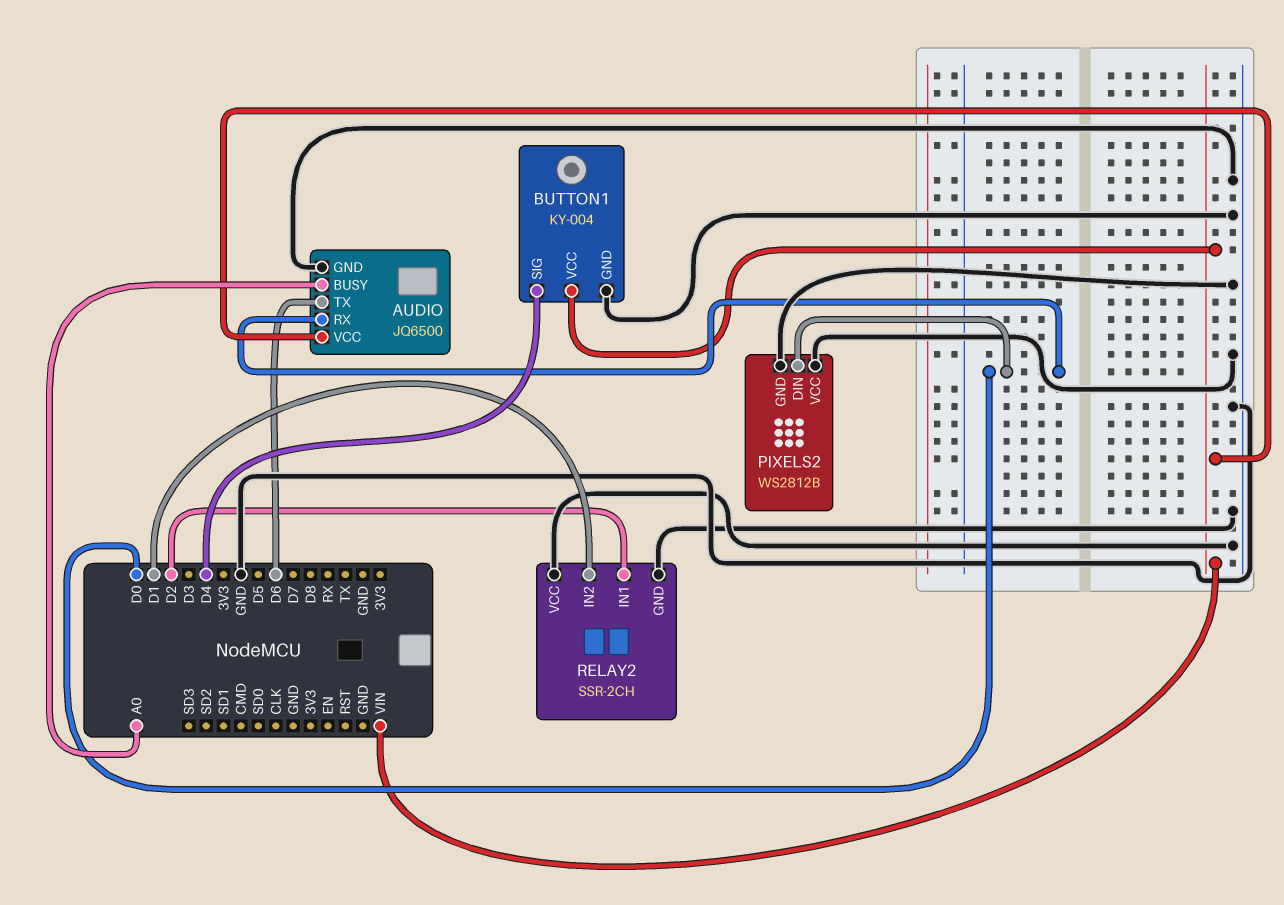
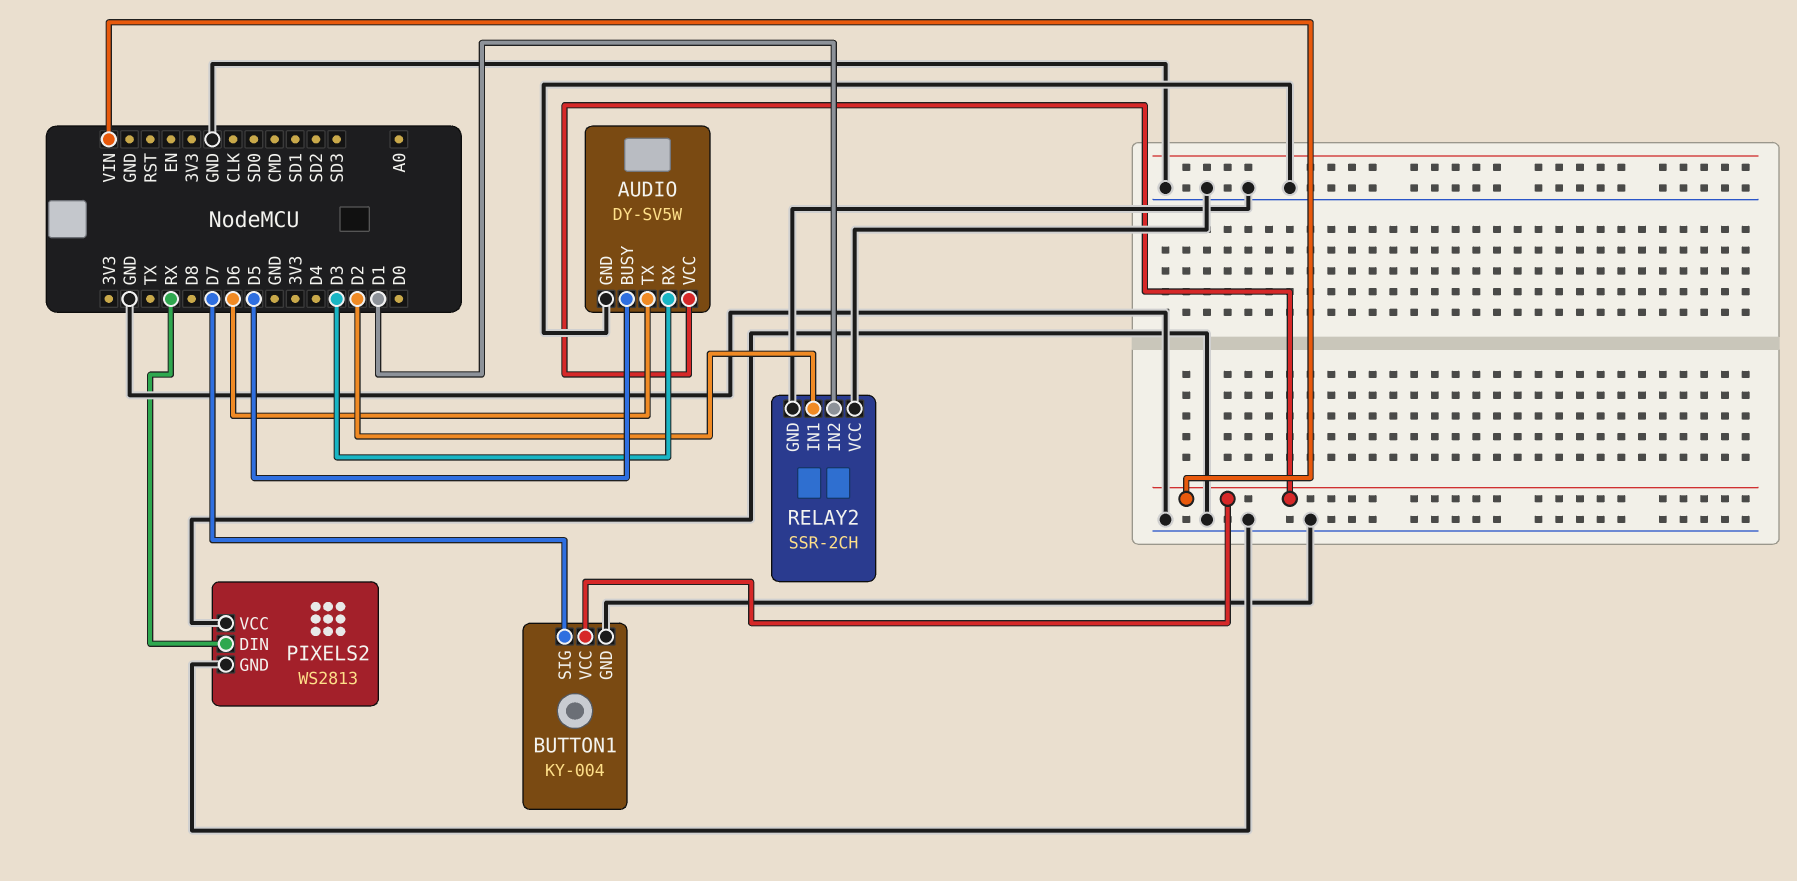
AUDIO: JQ6500 -> DY-SV5W
AUDIO pin BUSY: A0 -> D5
AUDIO pin RX: D0 -> D3
BUTTON1 pin SIG: D4 -> D7
PIXELS2: WS2812B -> WS2813
PIXELS2 pin DIN: D0 -> RX

